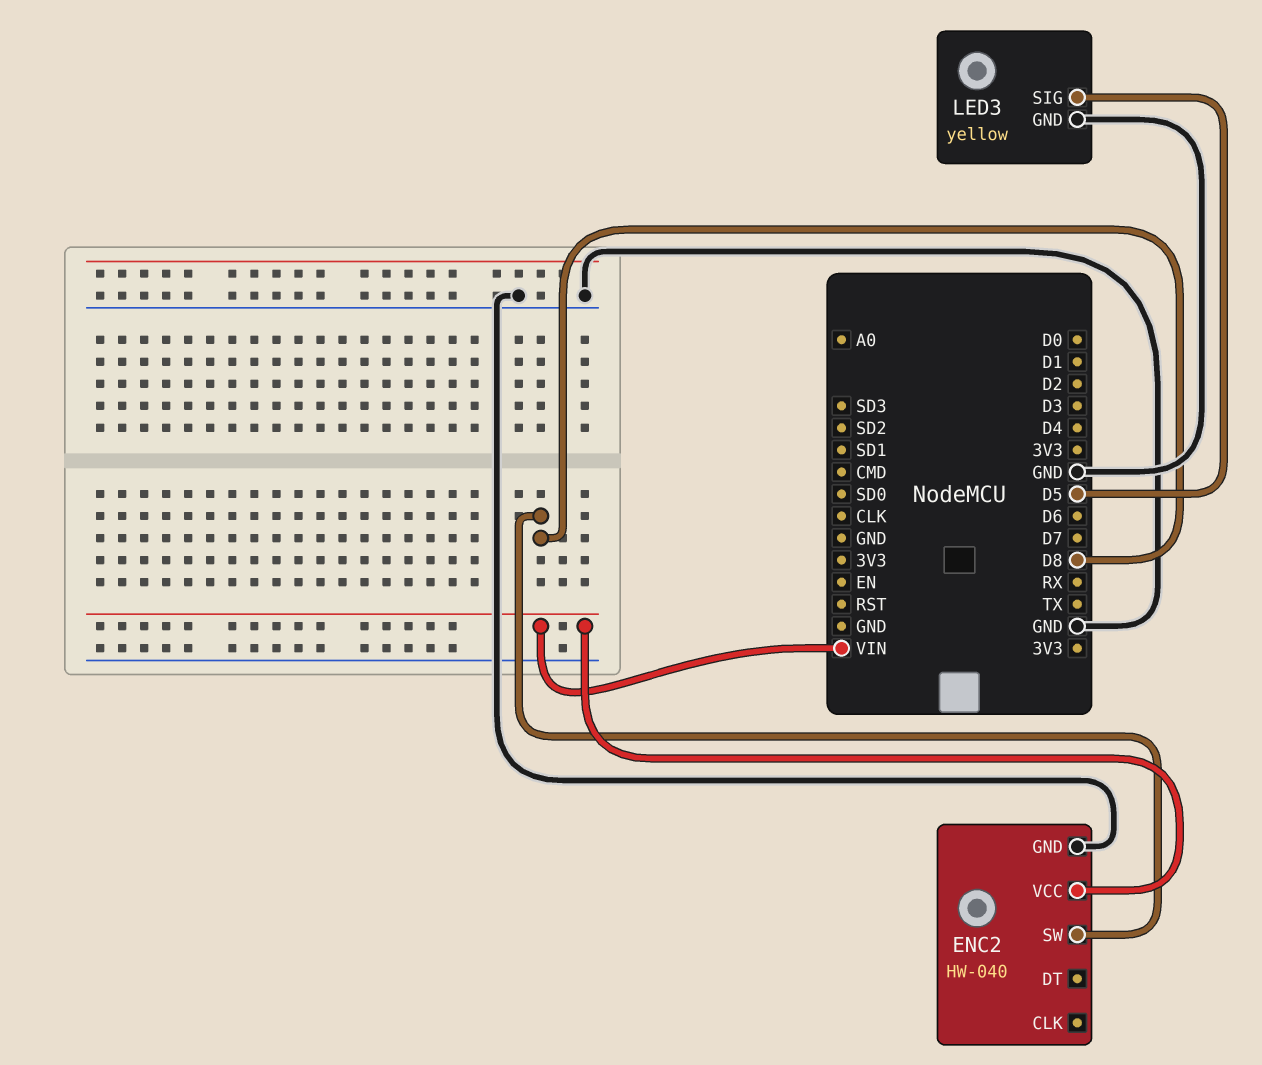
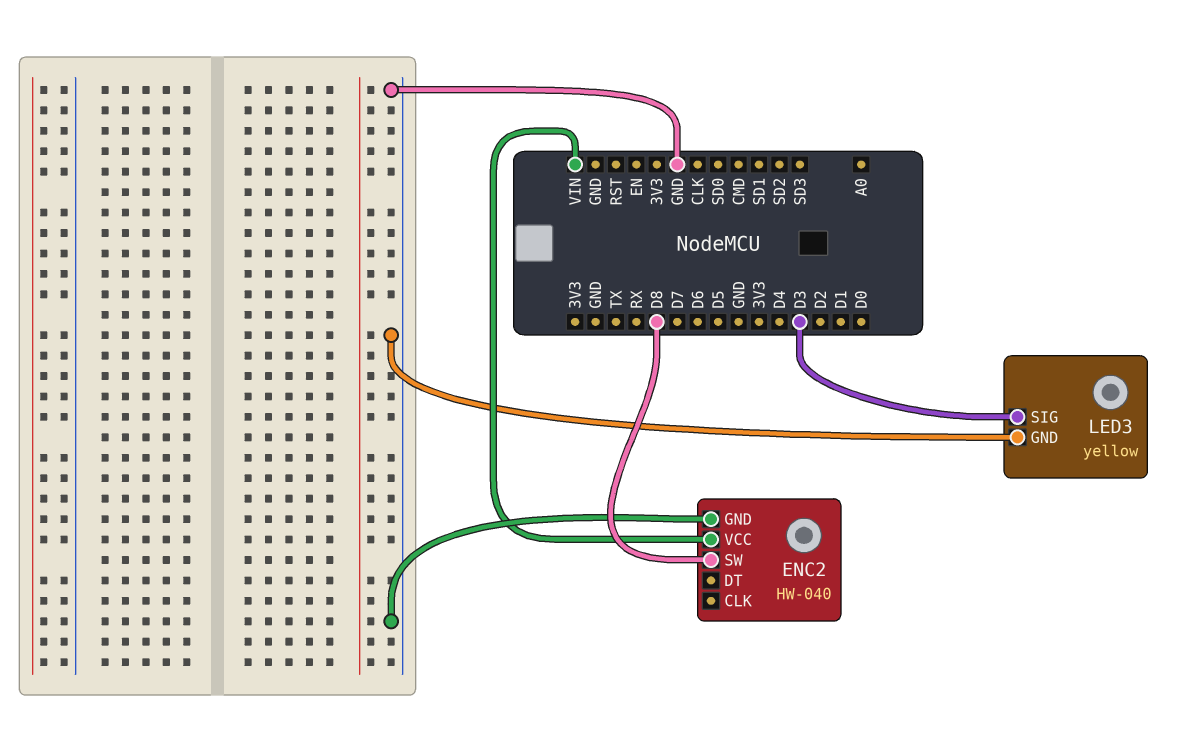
LED3 pin SIG: D5 -> D3

